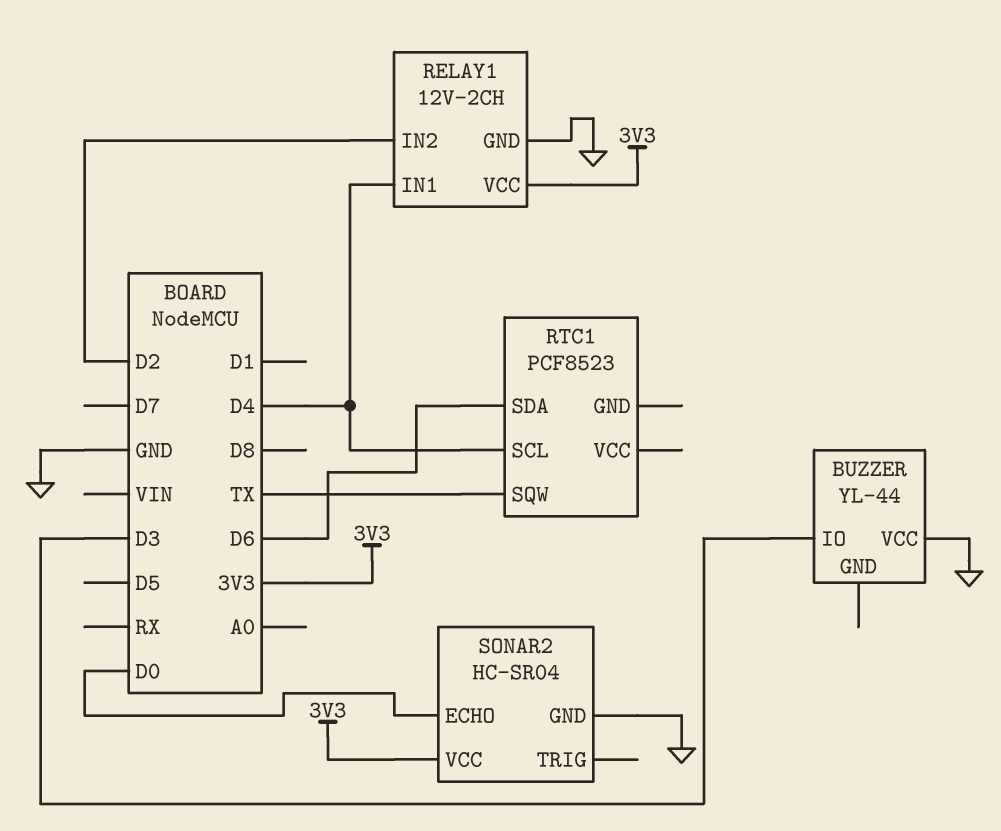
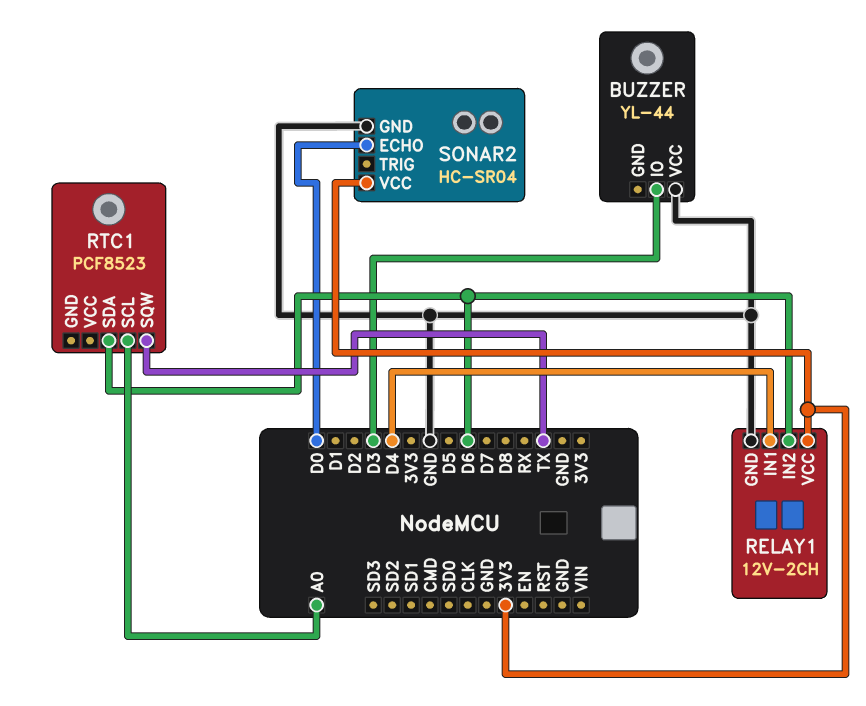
RELAY1 pin IN2: D2 -> D6
RTC1 pin SCL: D4 -> A0

